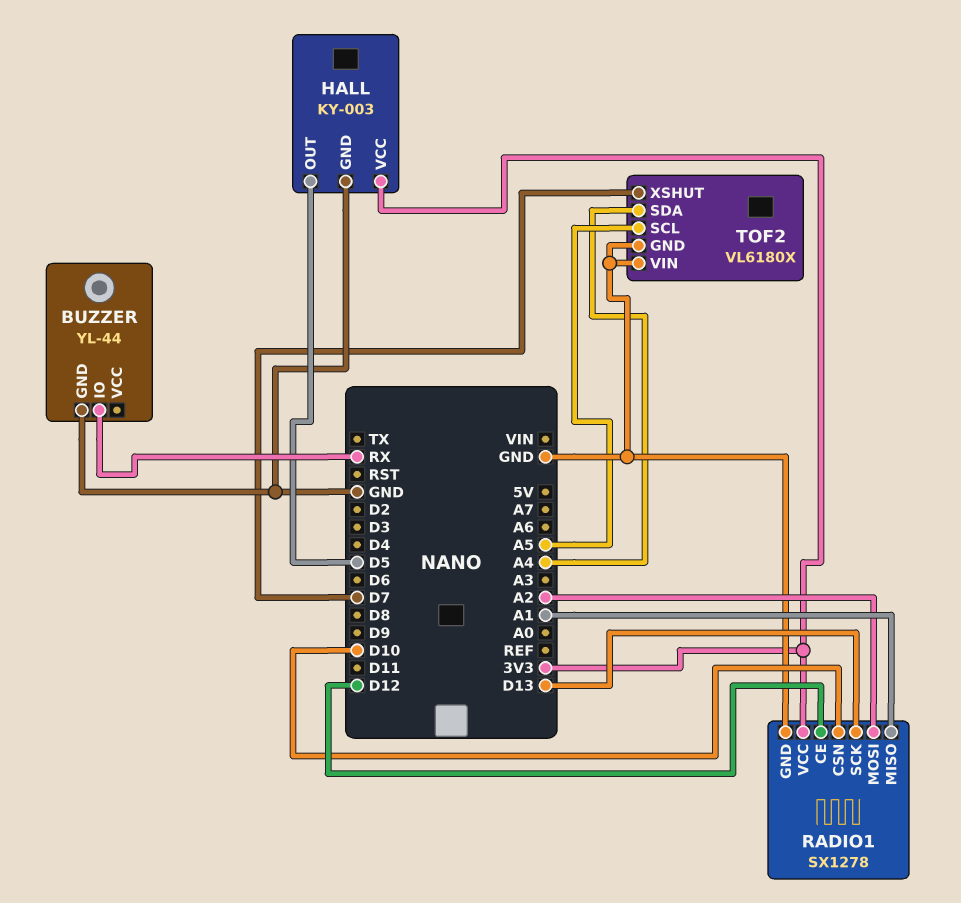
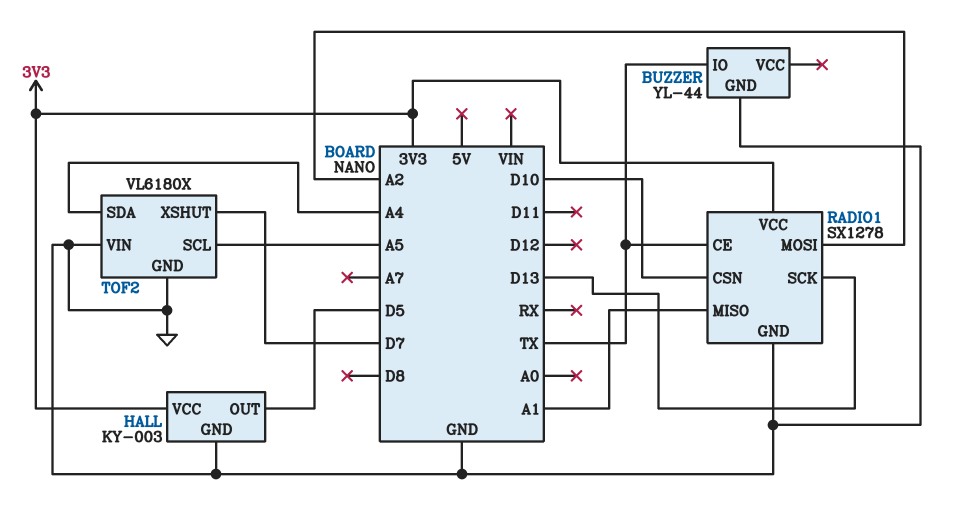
BUZZER pin IO: RX -> TX
RADIO1 pin CE: D12 -> TX

